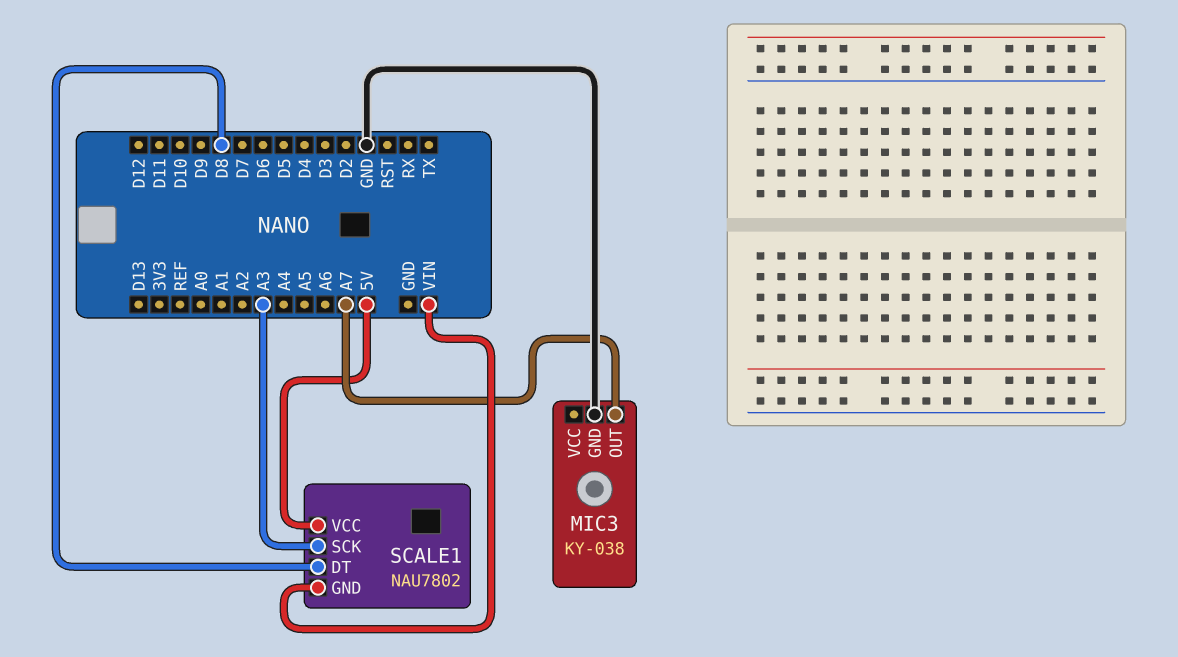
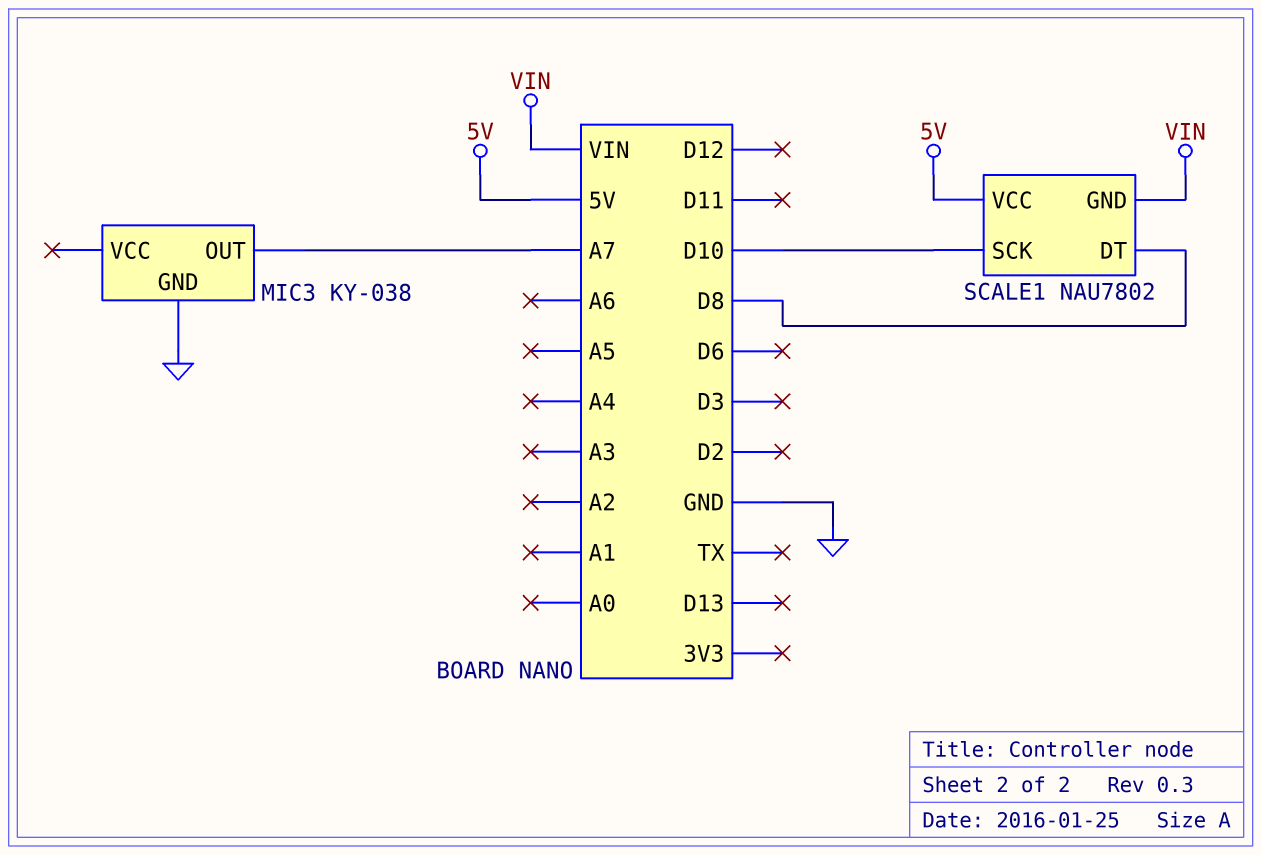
SCALE1 pin SCK: A3 -> D10

